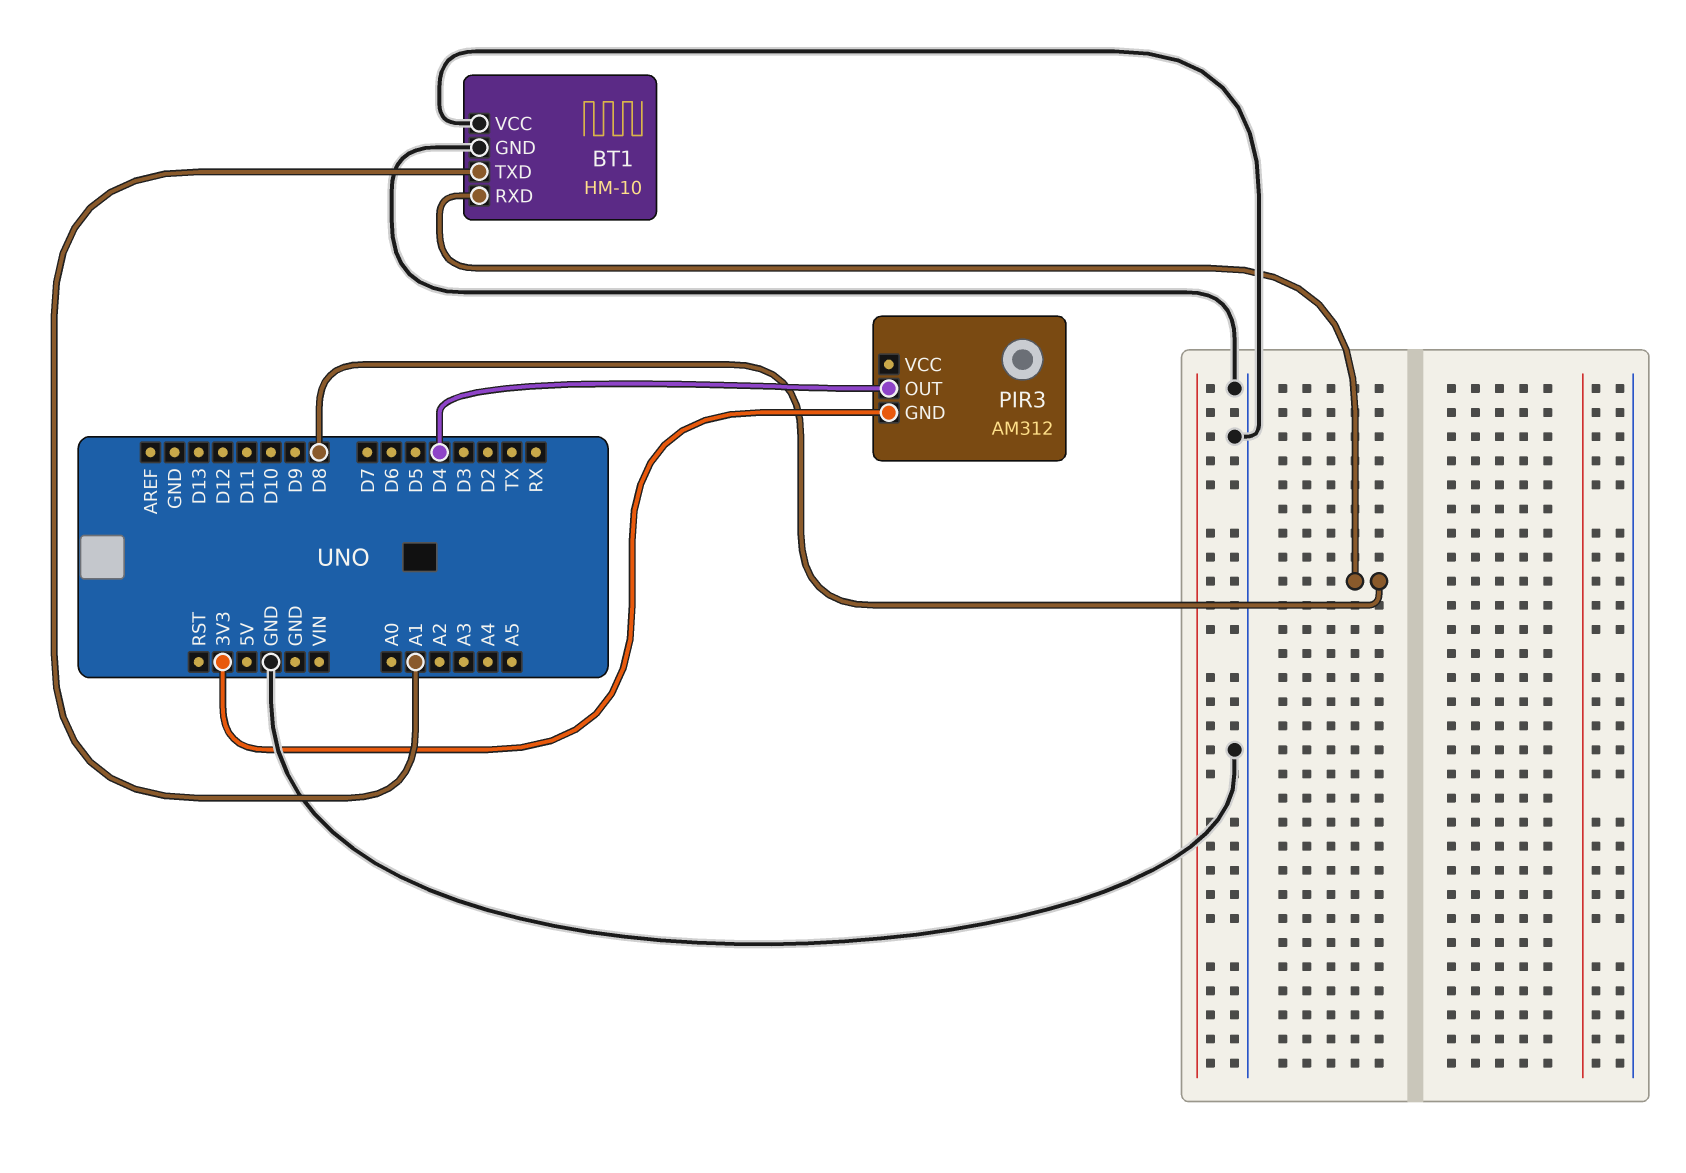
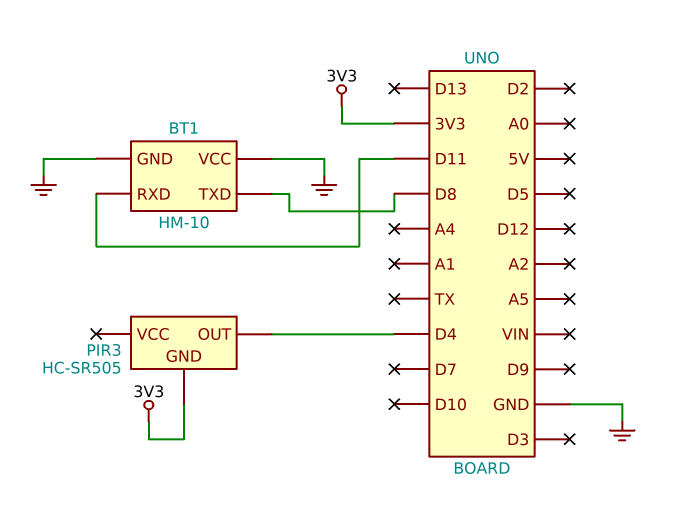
BT1 pin RXD: D8 -> D11
BT1 pin TXD: A1 -> D8
PIR3: AM312 -> HC-SR505

